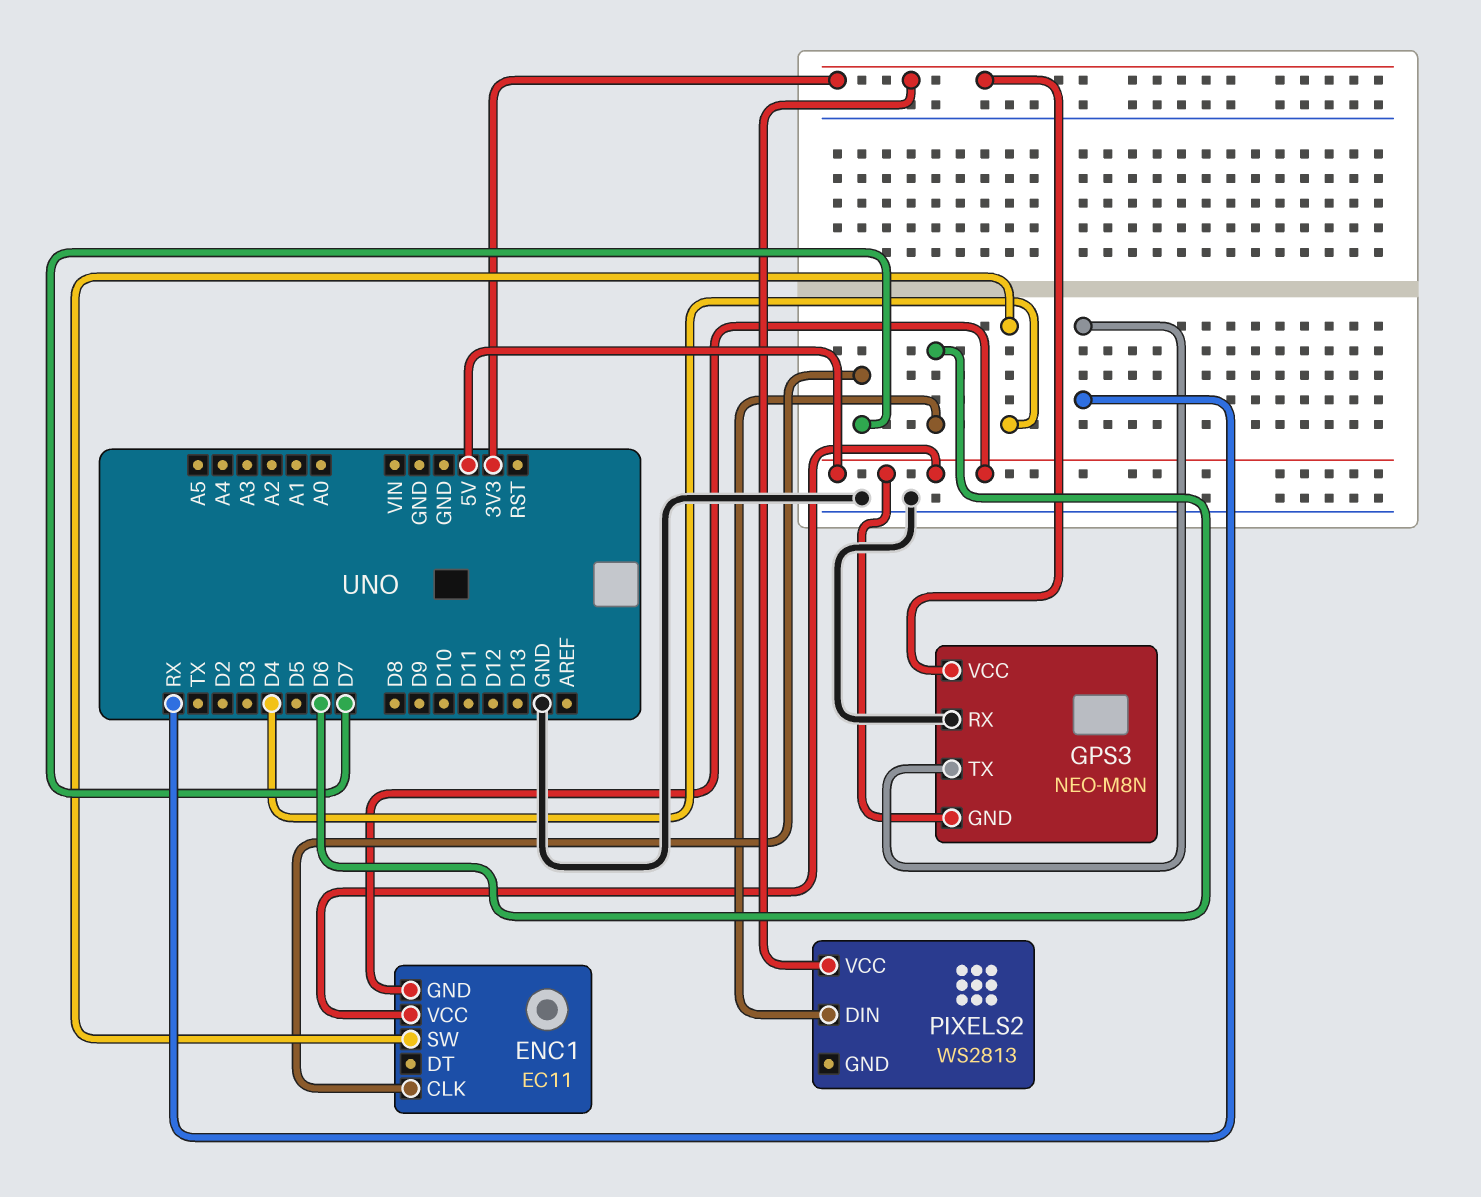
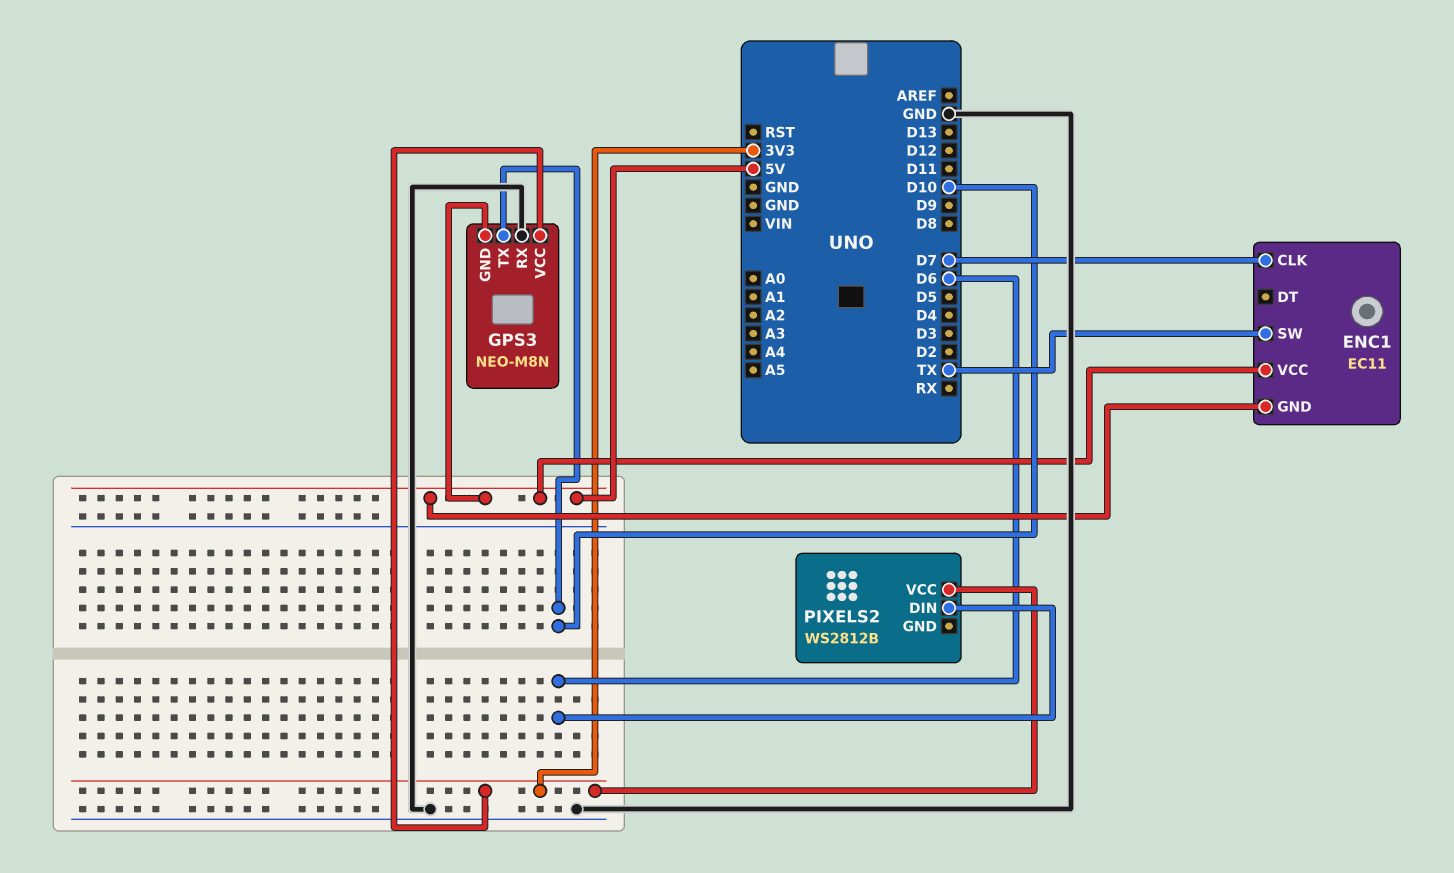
ENC1 pin SW: D4 -> TX
GPS3 pin TX: RX -> D10
PIXELS2: WS2813 -> WS2812B

